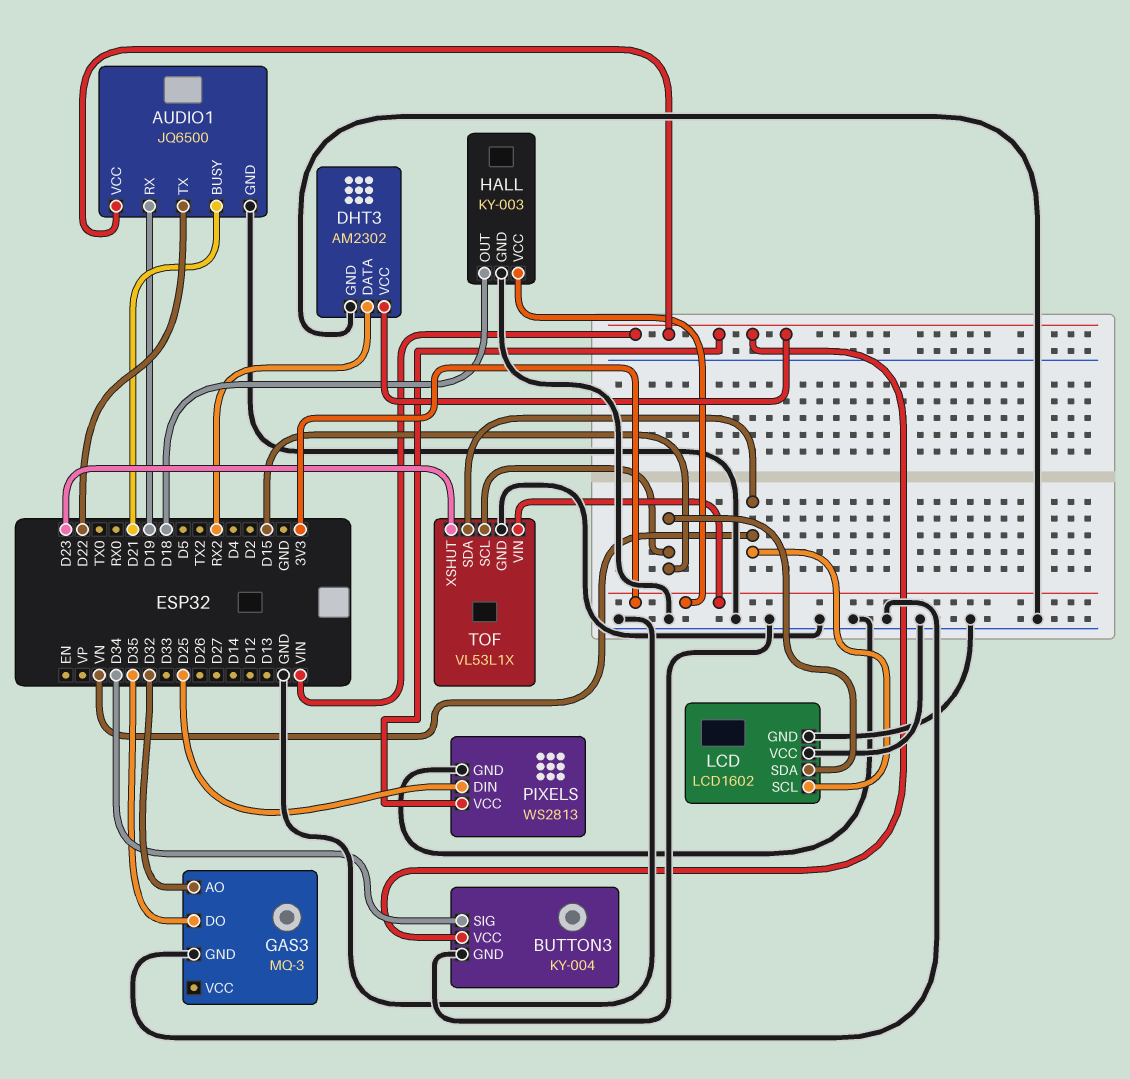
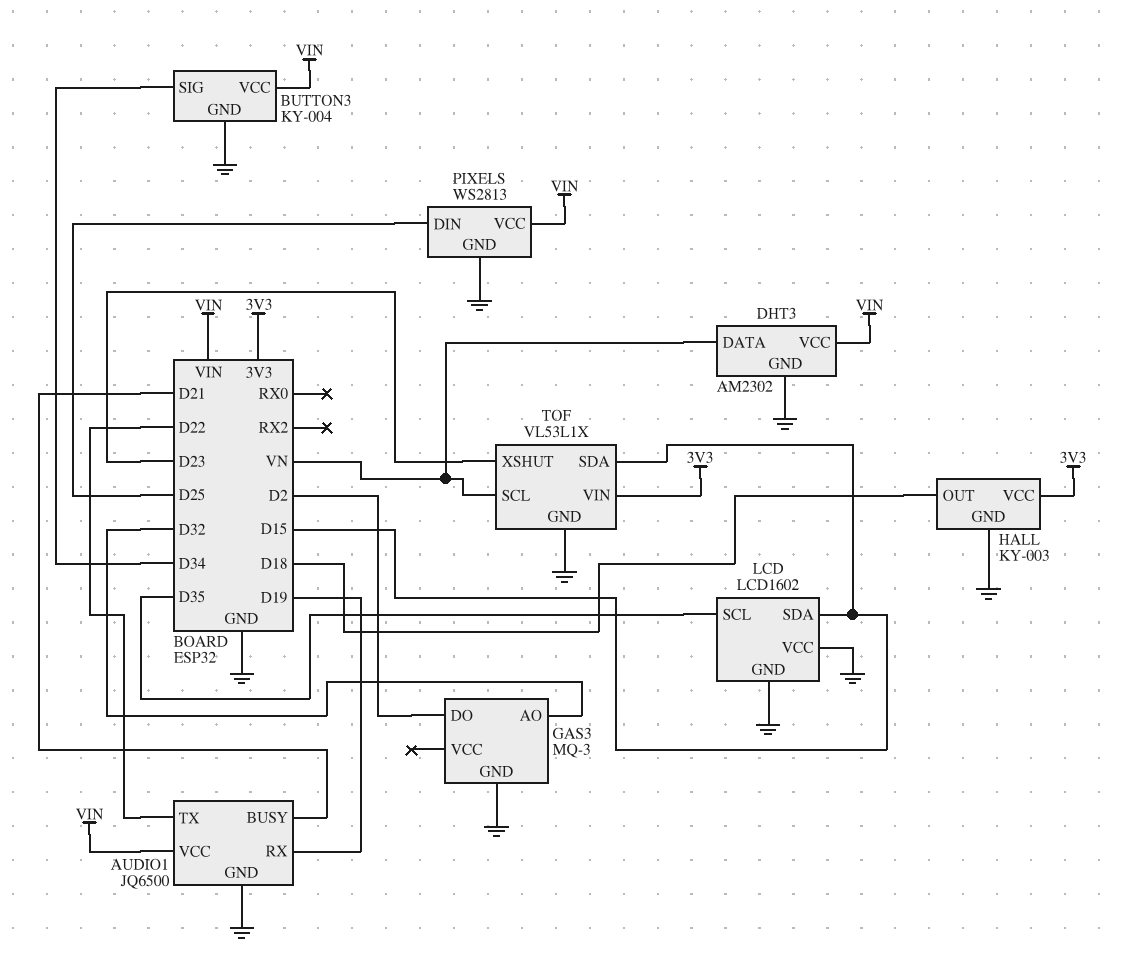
DHT3 pin DATA: RX2 -> VN
GAS3 pin DO: D35 -> D2
LCD pin SCL: VN -> D35
TOF pin SCL: D15 -> VN
TOF pin SDA: VN -> D15

